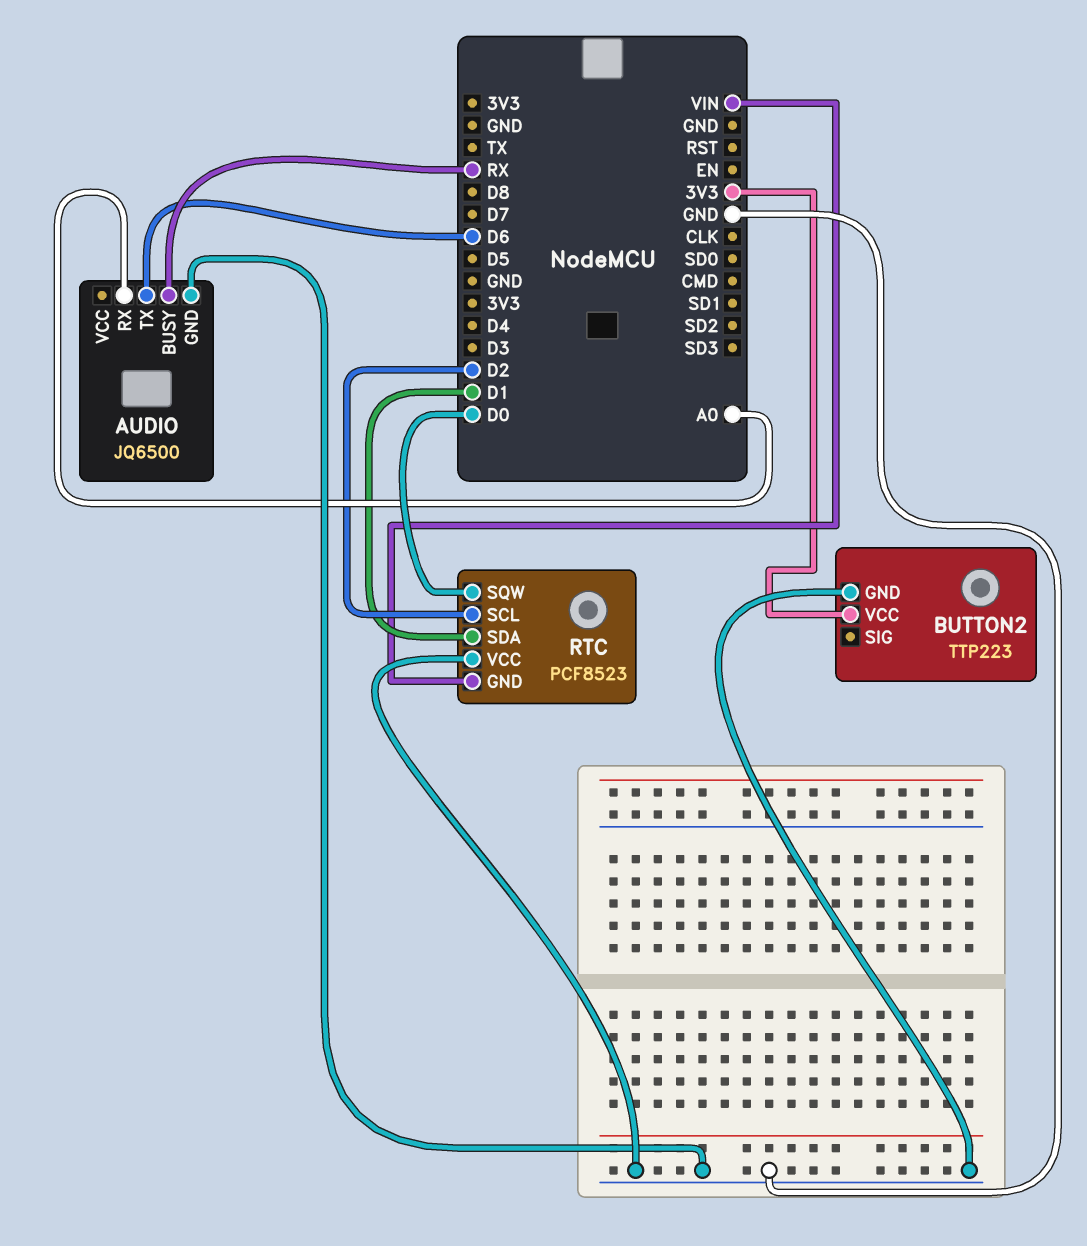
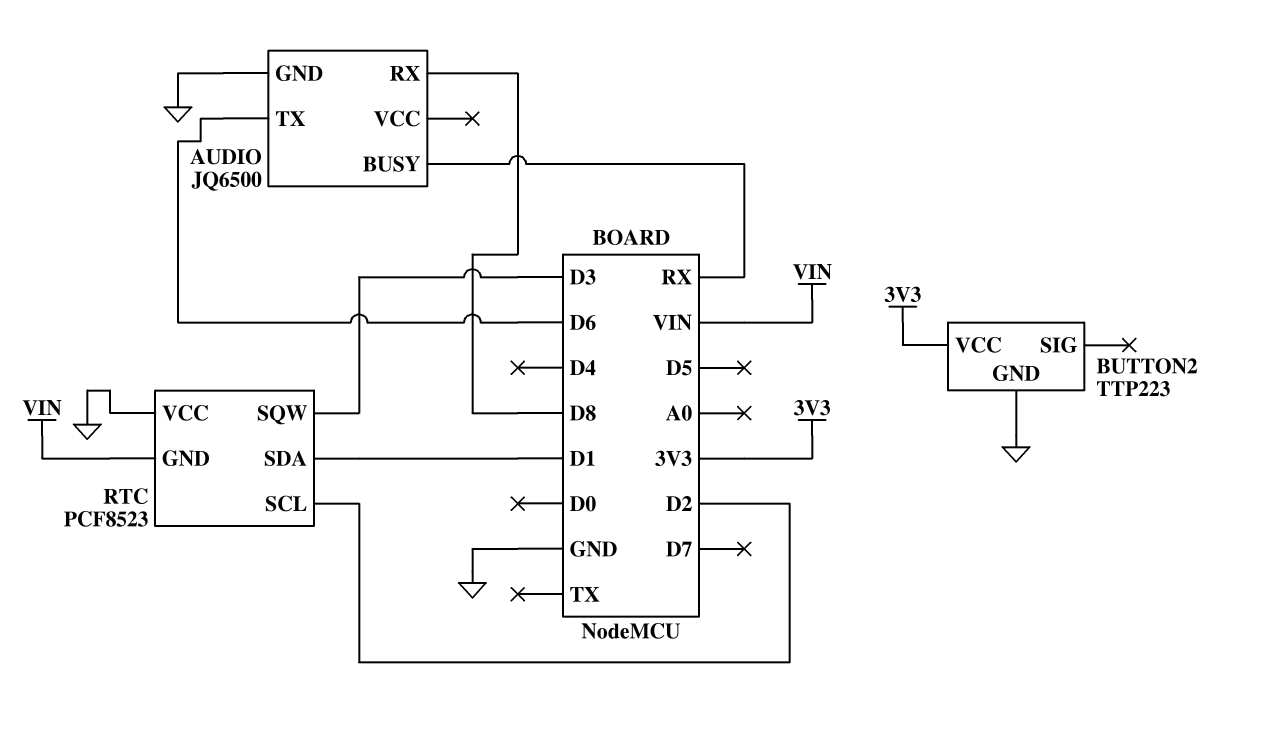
AUDIO pin RX: A0 -> D8
RTC pin SQW: D0 -> D3

